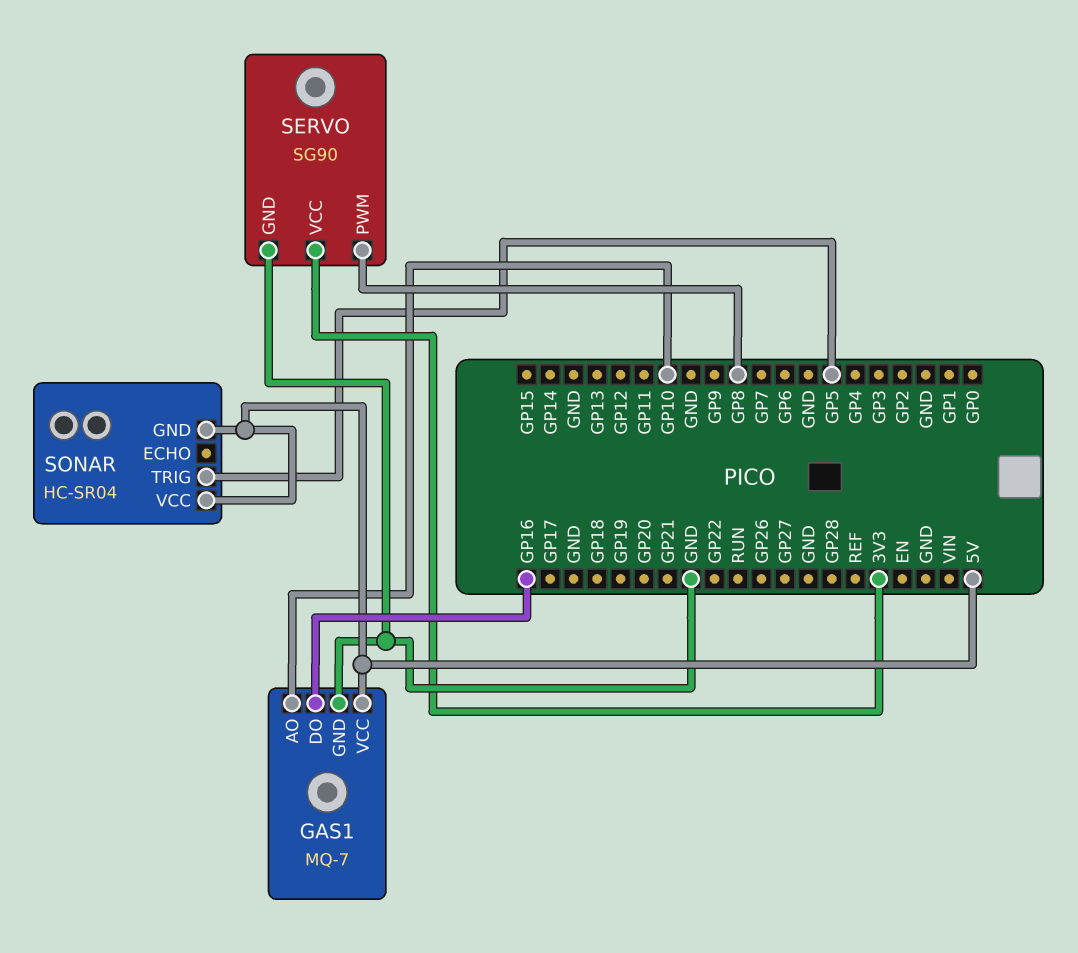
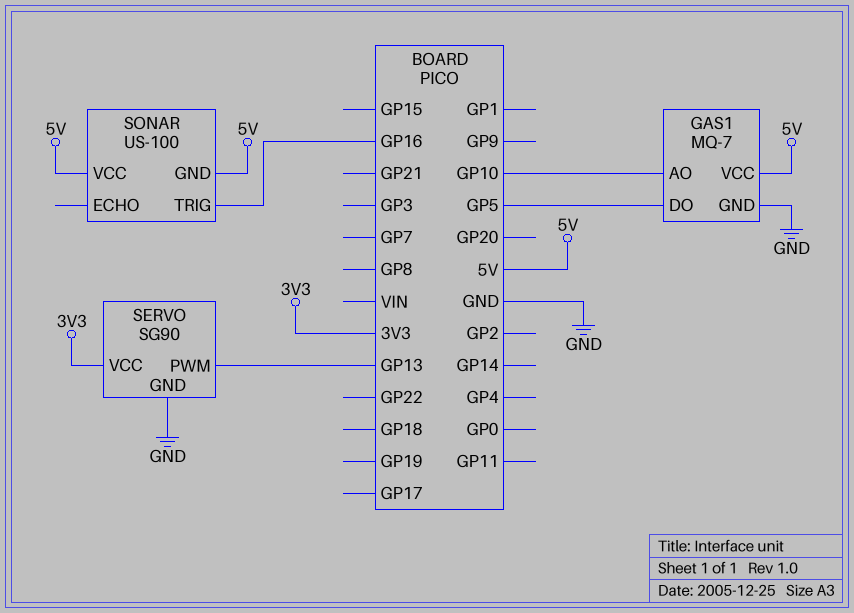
GAS1 pin DO: GP16 -> GP5
SERVO pin PWM: GP8 -> GP13
SONAR: HC-SR04 -> US-100
SONAR pin TRIG: GP5 -> GP16

